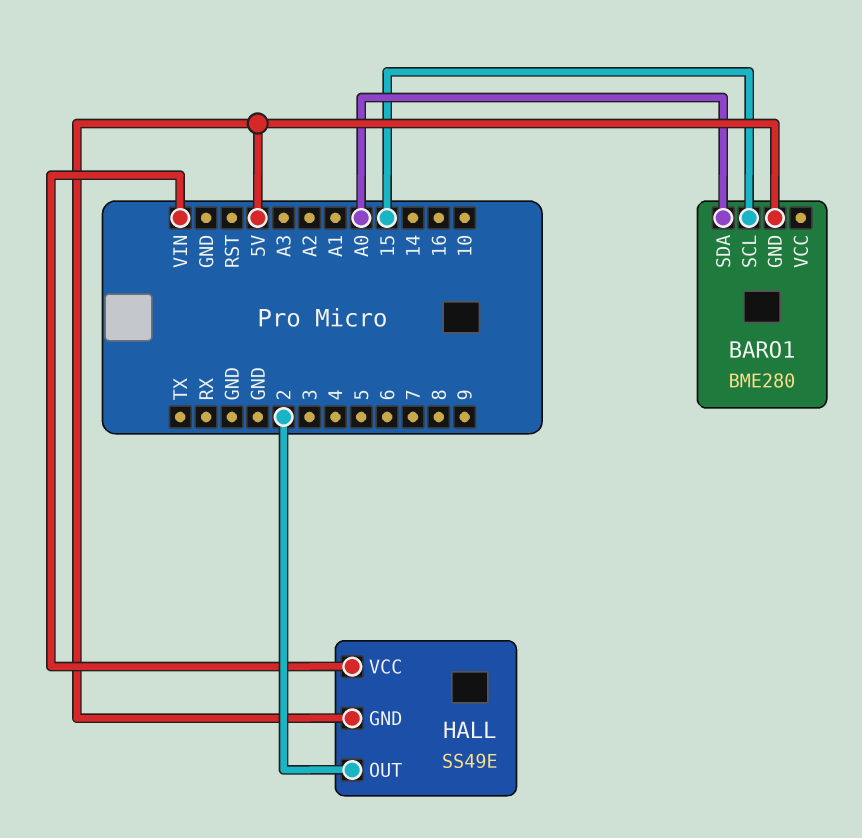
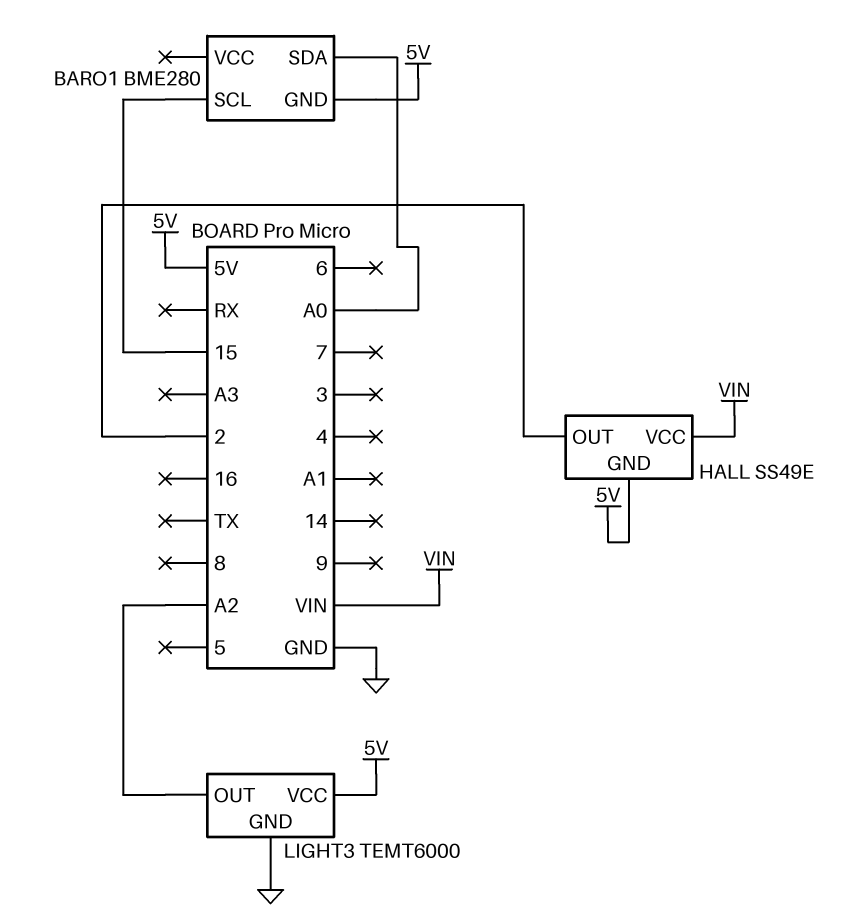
LIGHT3: none -> TEMT6000
LIGHT3 pin GND: none -> GND
LIGHT3 pin OUT: none -> A2
LIGHT3 pin VCC: none -> 5V

